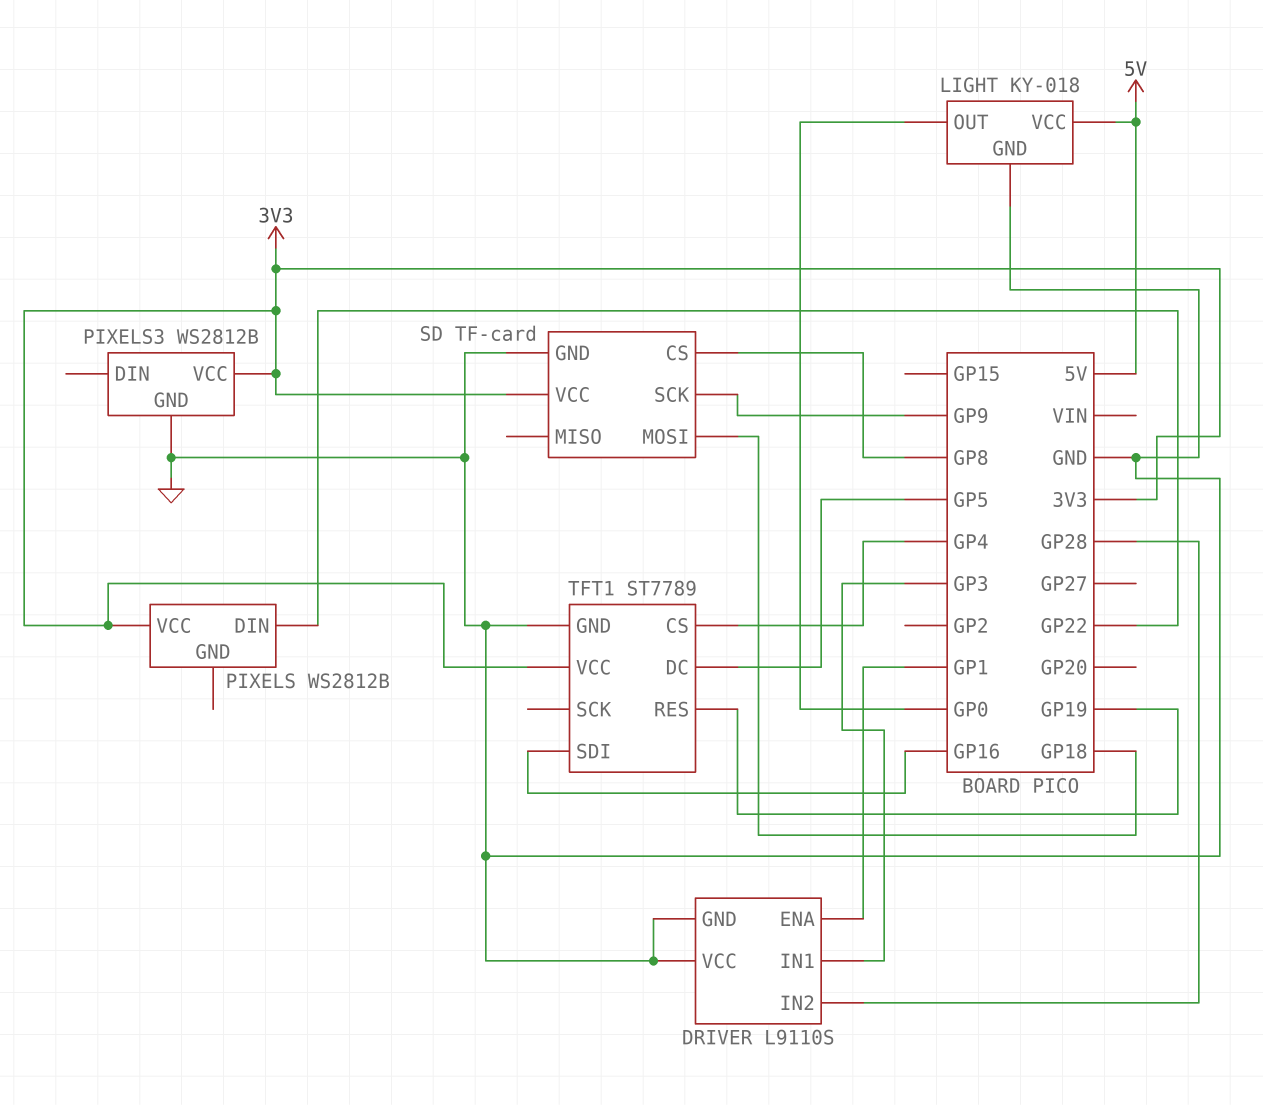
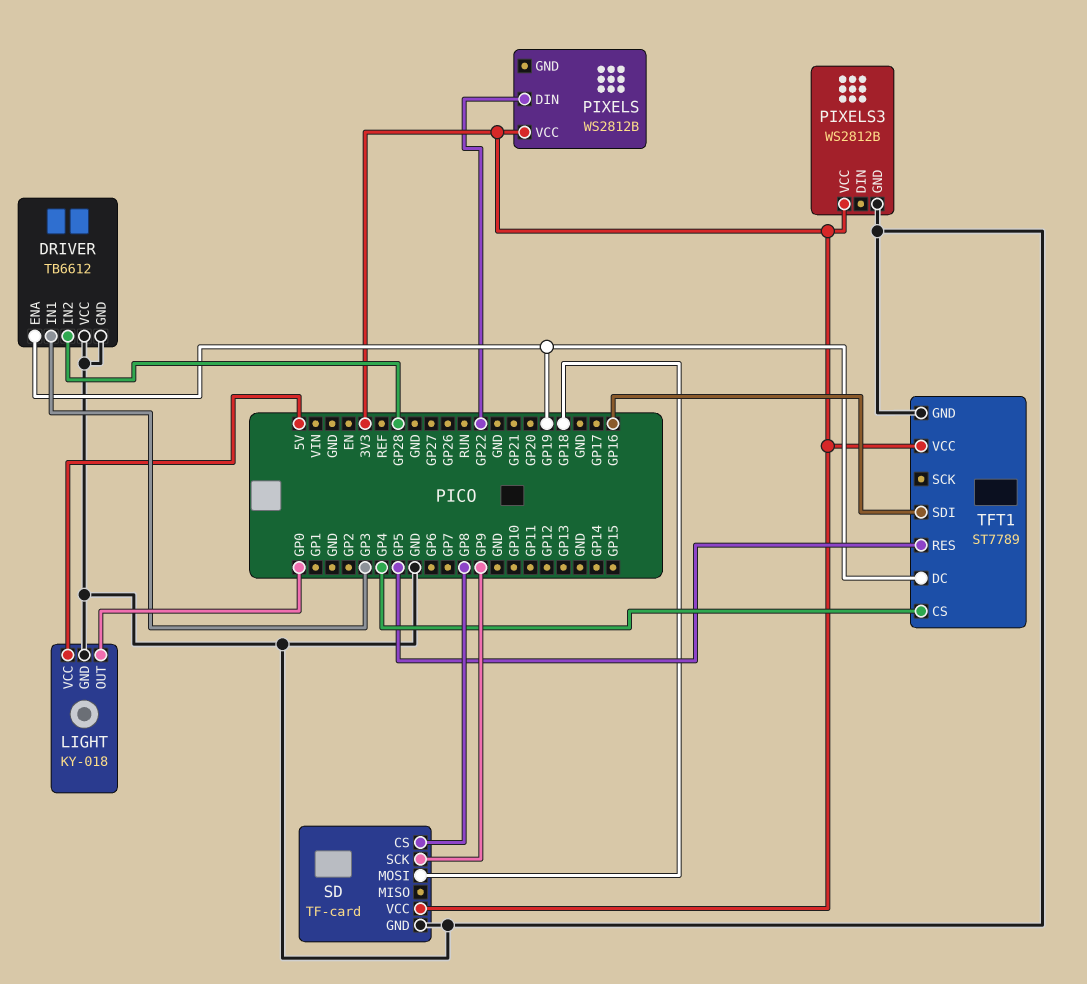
DRIVER: L9110S -> TB6612
DRIVER pin ENA: GP1 -> GP19
TFT1 pin DC: GP5 -> GP19
TFT1 pin RES: GP19 -> GP5

